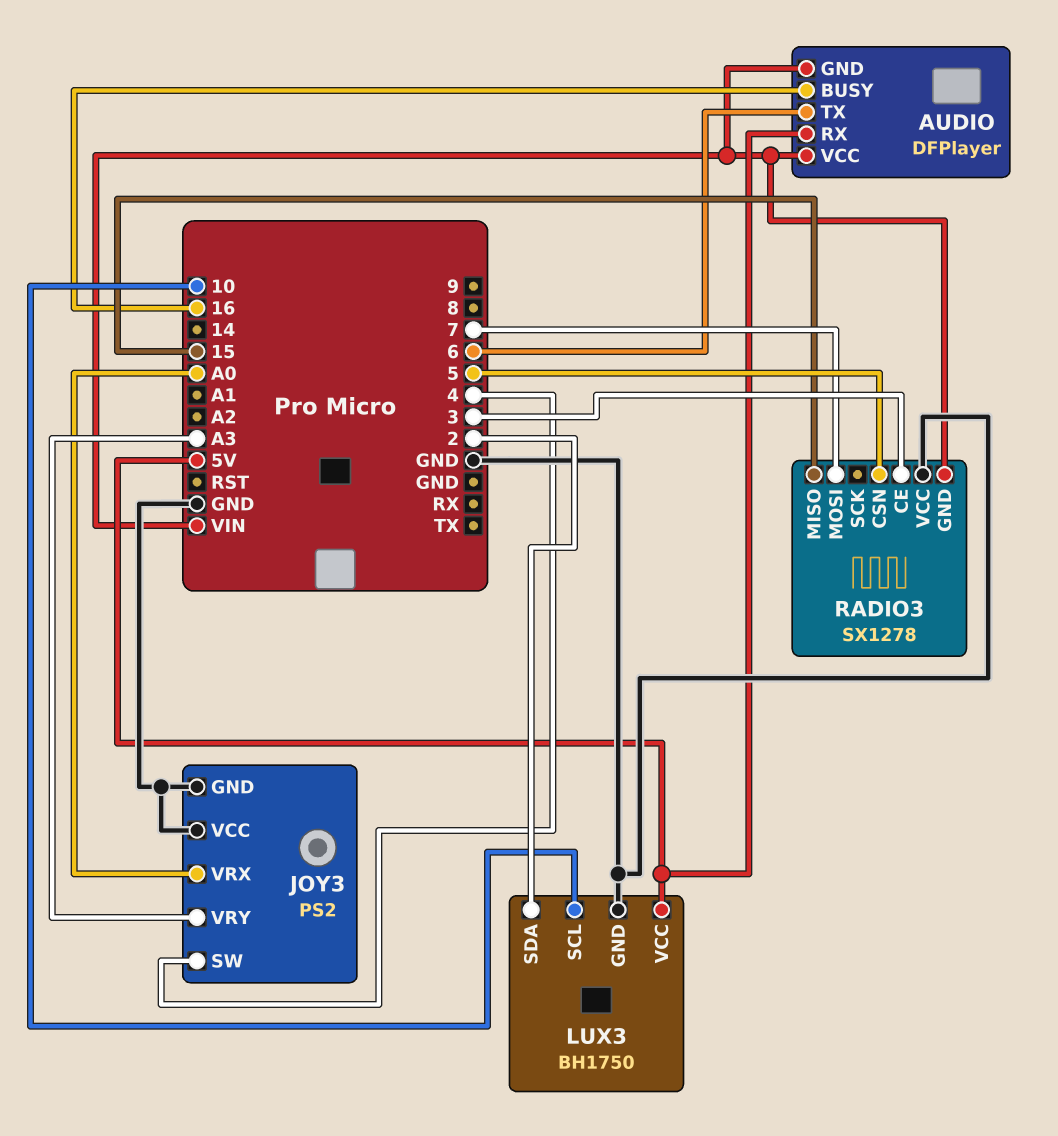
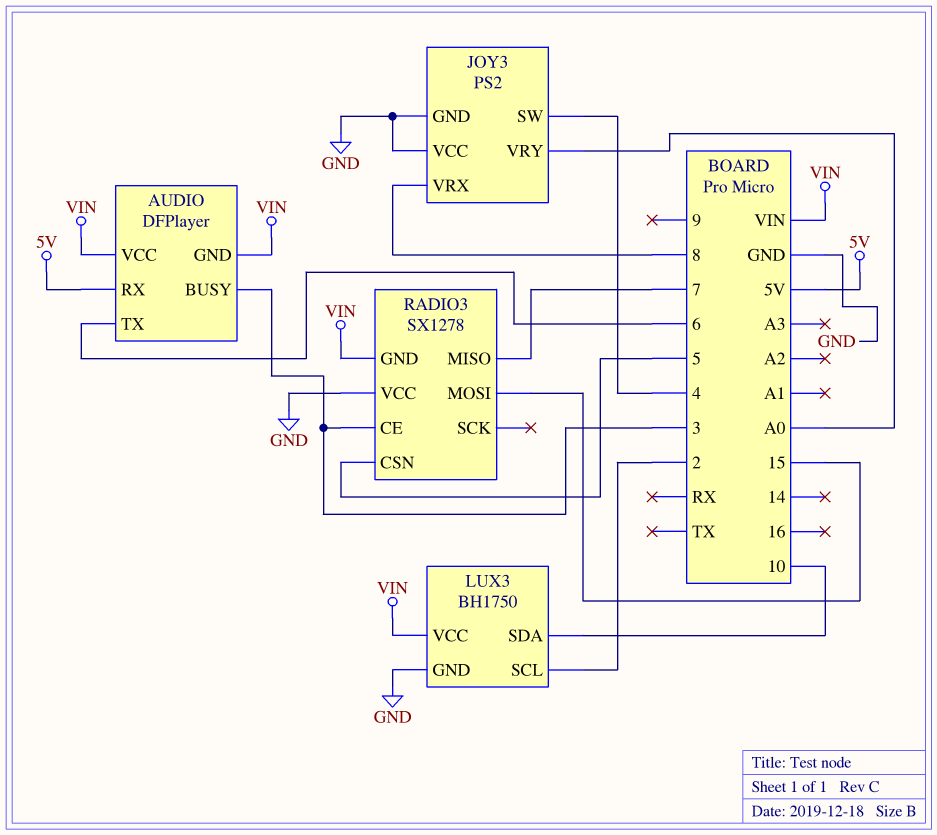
AUDIO pin BUSY: 16 -> 3
JOY3 pin VRX: A0 -> 8
JOY3 pin VRY: A3 -> A0
LUX3 pin SCL: 10 -> 2
LUX3 pin SDA: 2 -> 10
LUX3 pin VCC: 5V -> VIN
RADIO3 pin MISO: 15 -> 7
RADIO3 pin MOSI: 7 -> 15

